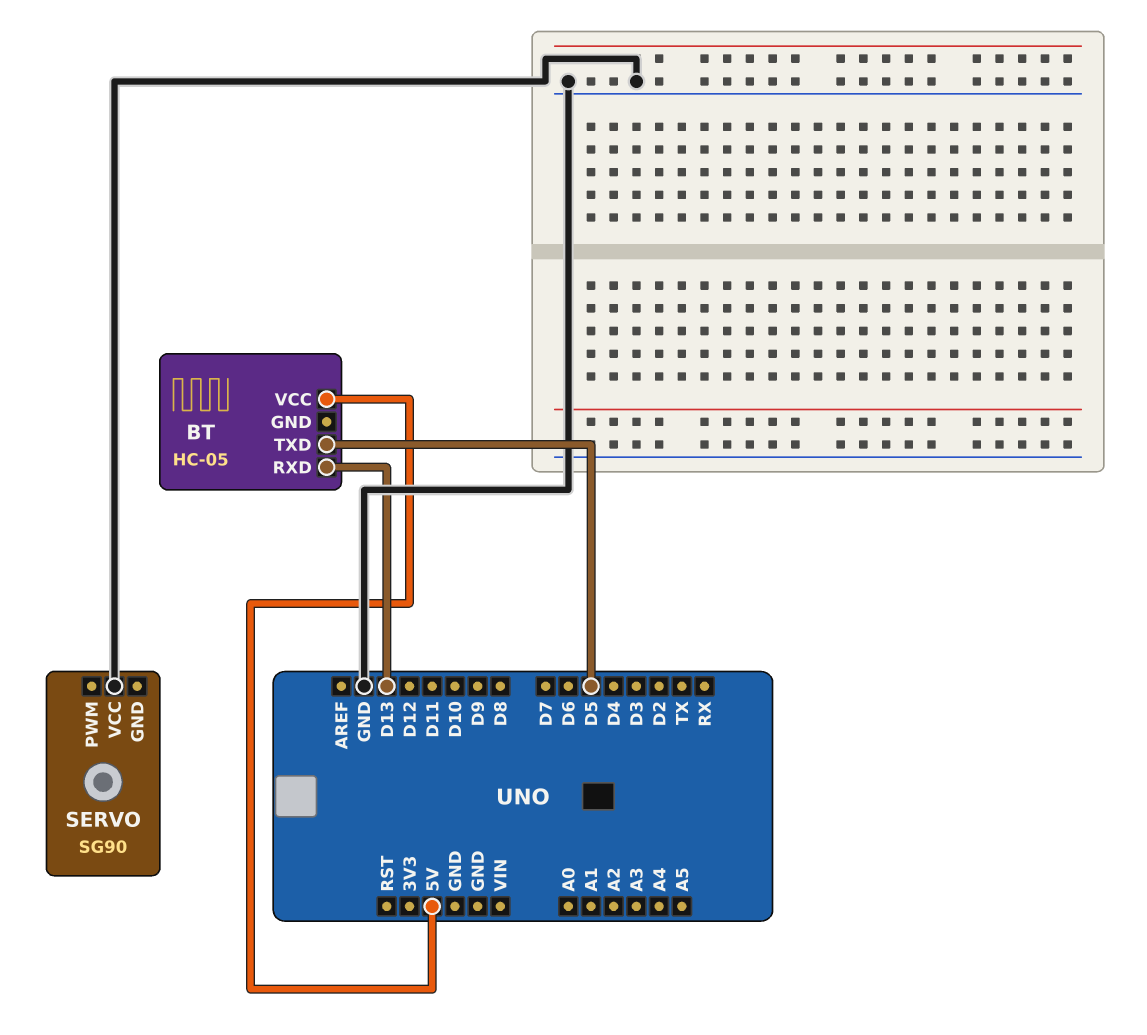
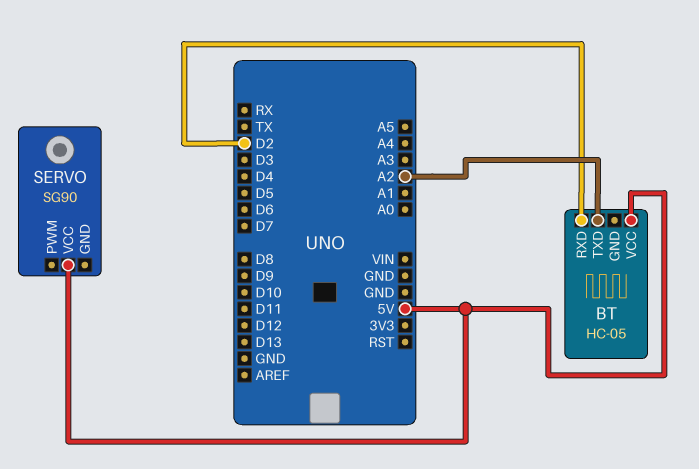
BT pin RXD: D13 -> D2
BT pin TXD: D5 -> A2
SERVO pin VCC: GND -> 5V

